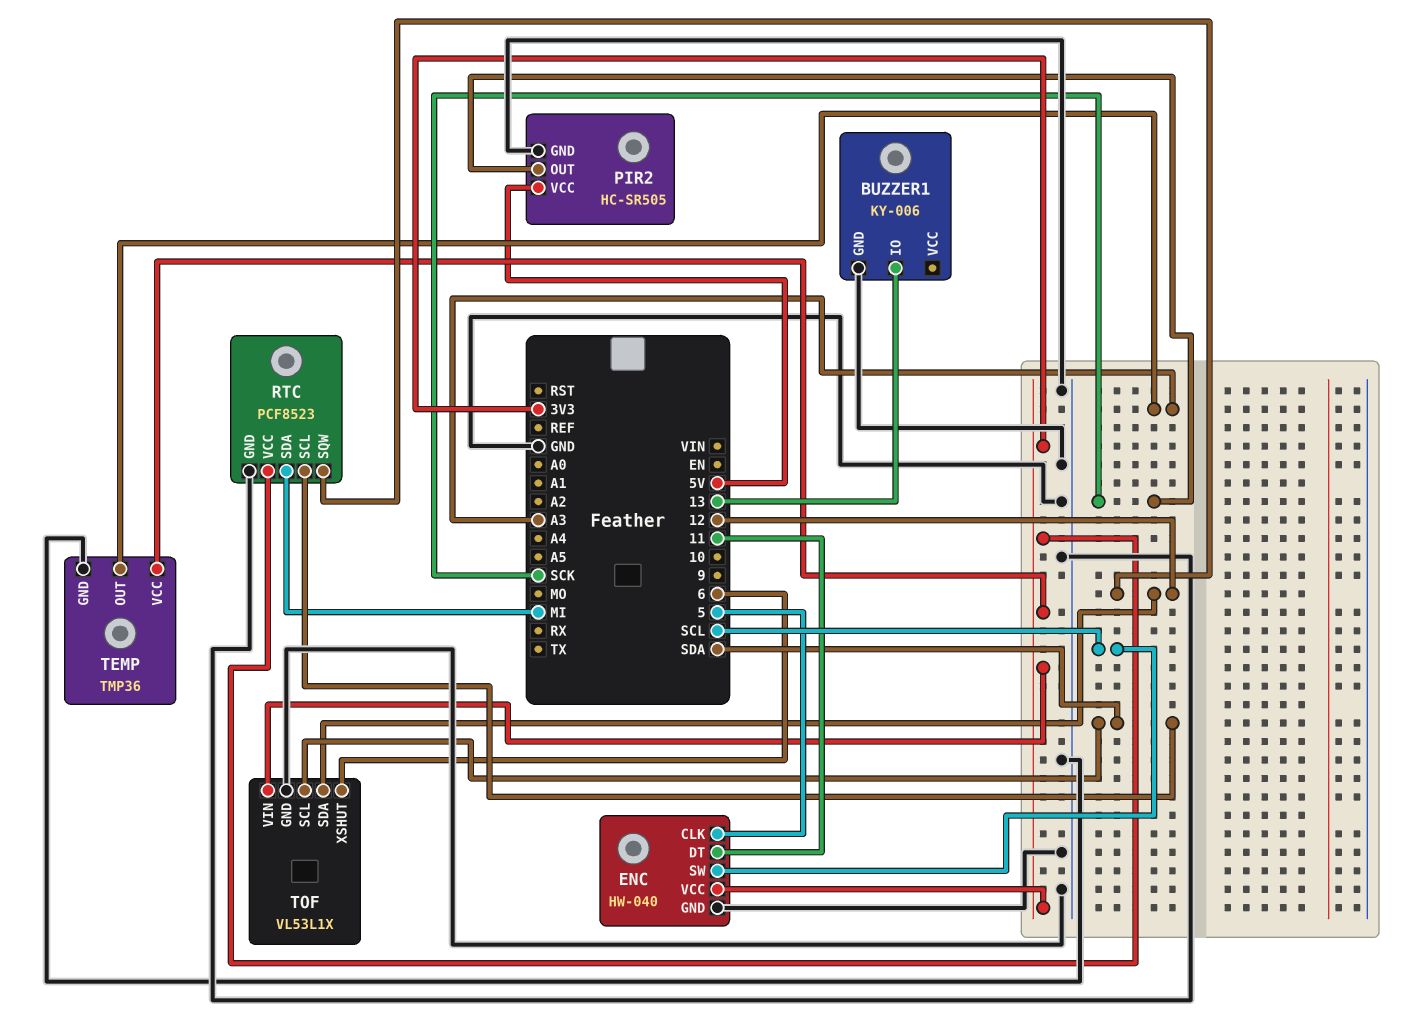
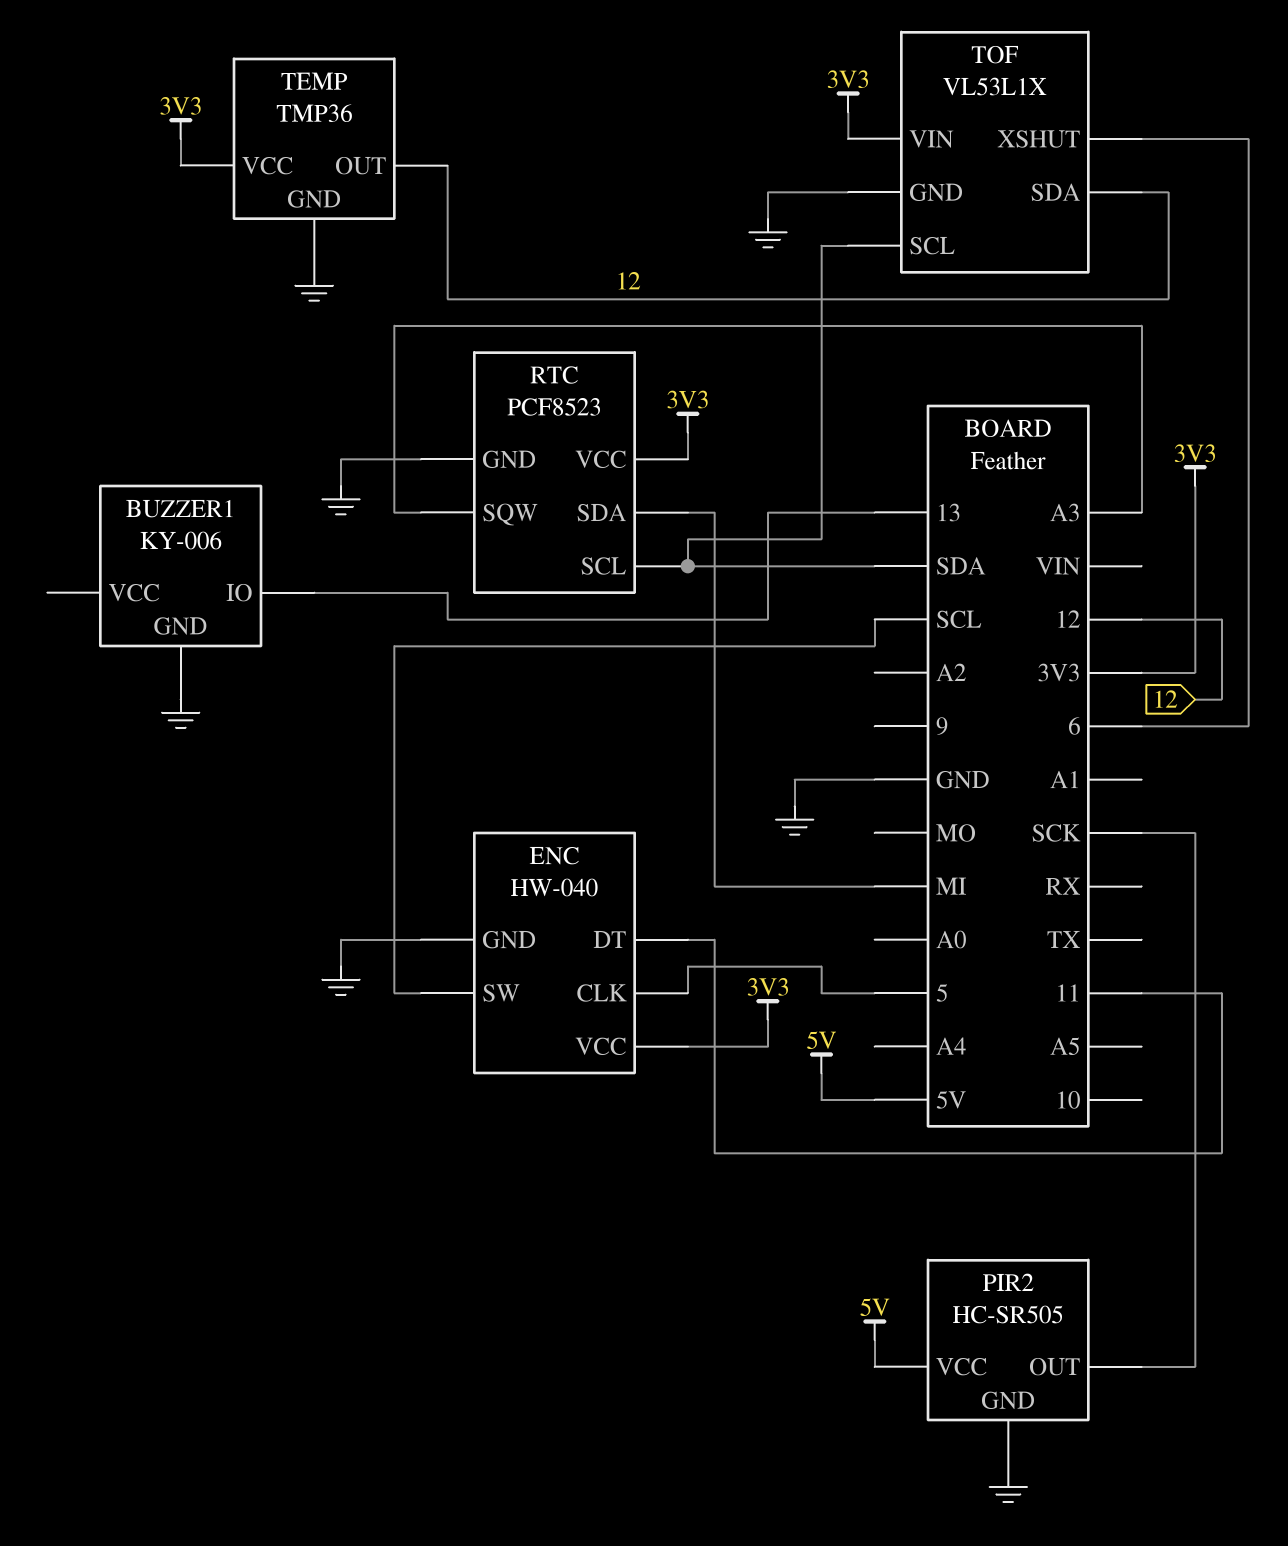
RTC pin SQW: 12 -> A3
TEMP pin OUT: A3 -> 12

